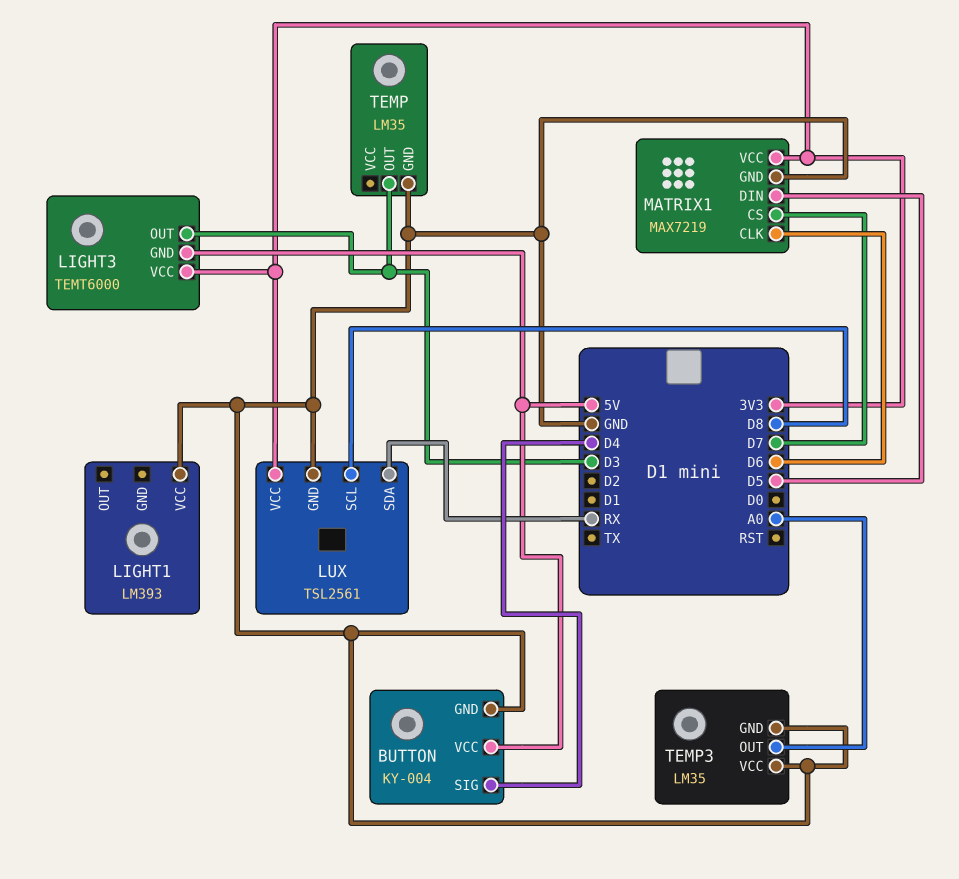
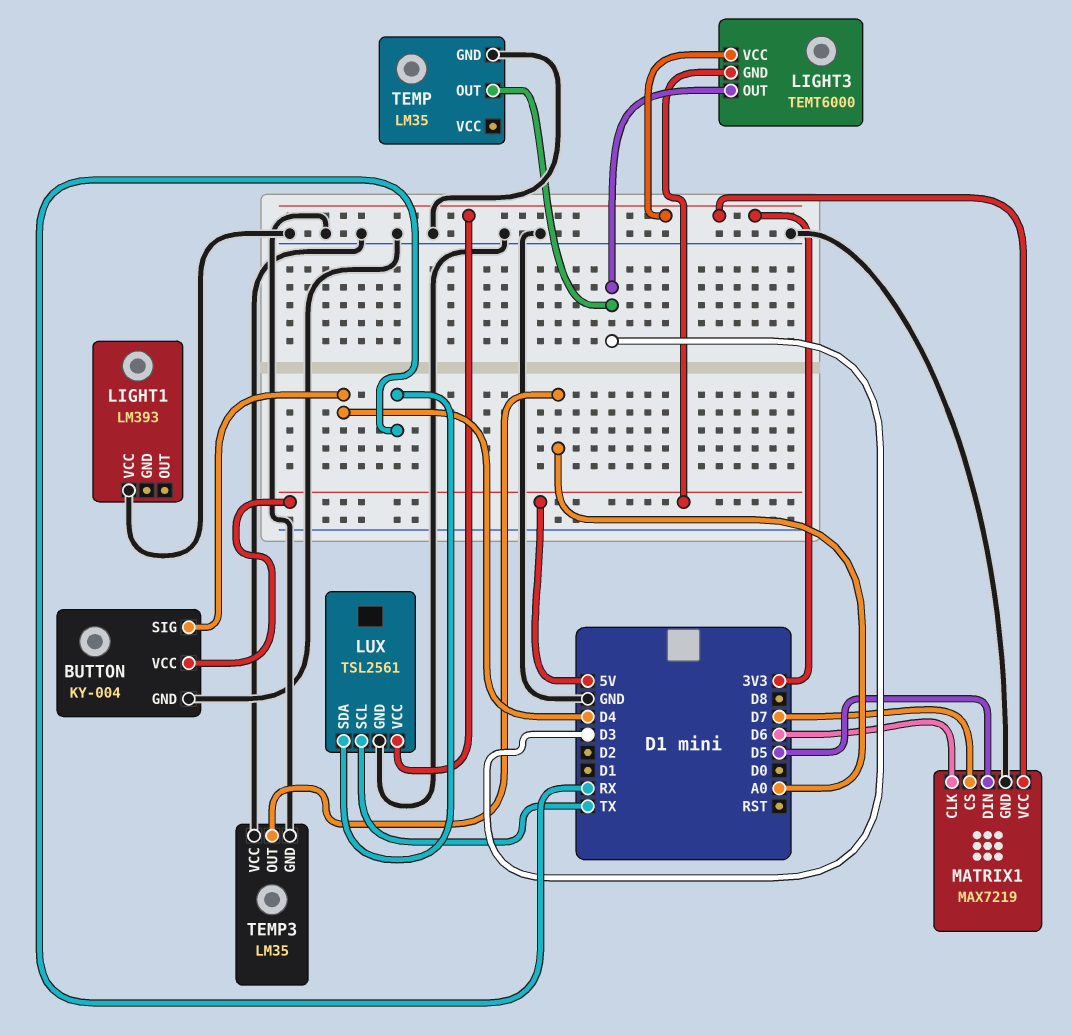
LUX pin SCL: D8 -> TX

